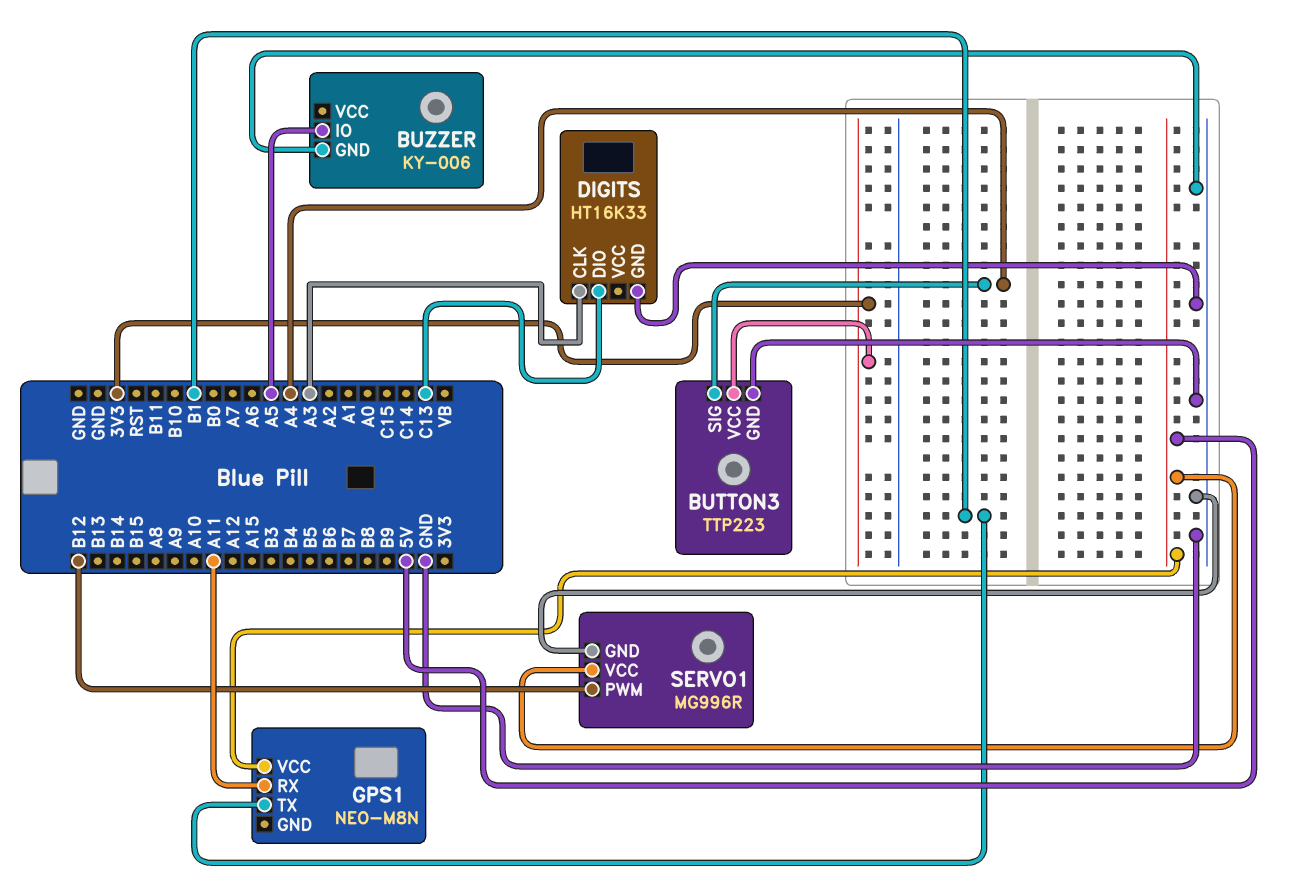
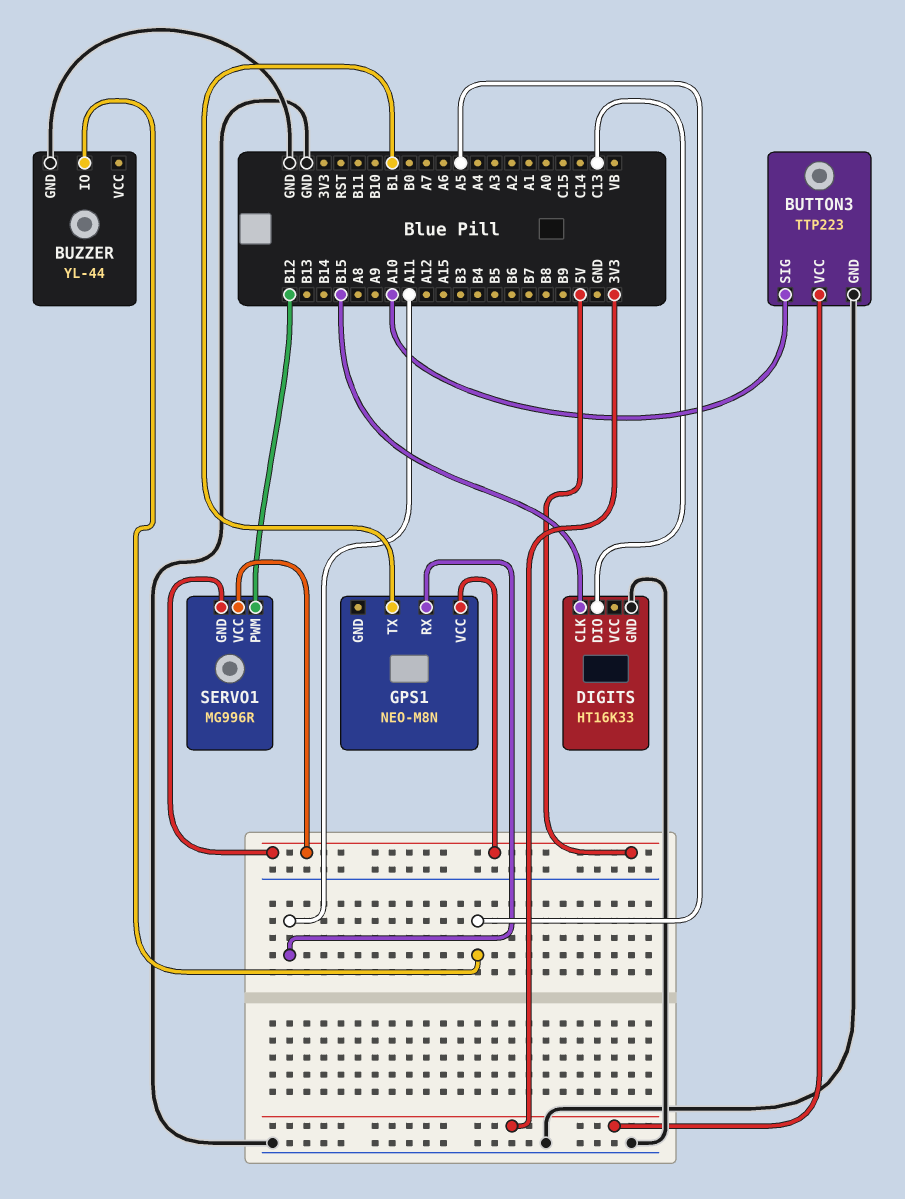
BUTTON3 pin SIG: A4 -> A10
BUZZER: KY-006 -> YL-44
DIGITS pin CLK: A3 -> B15
SERVO1 pin GND: GND -> 5V

